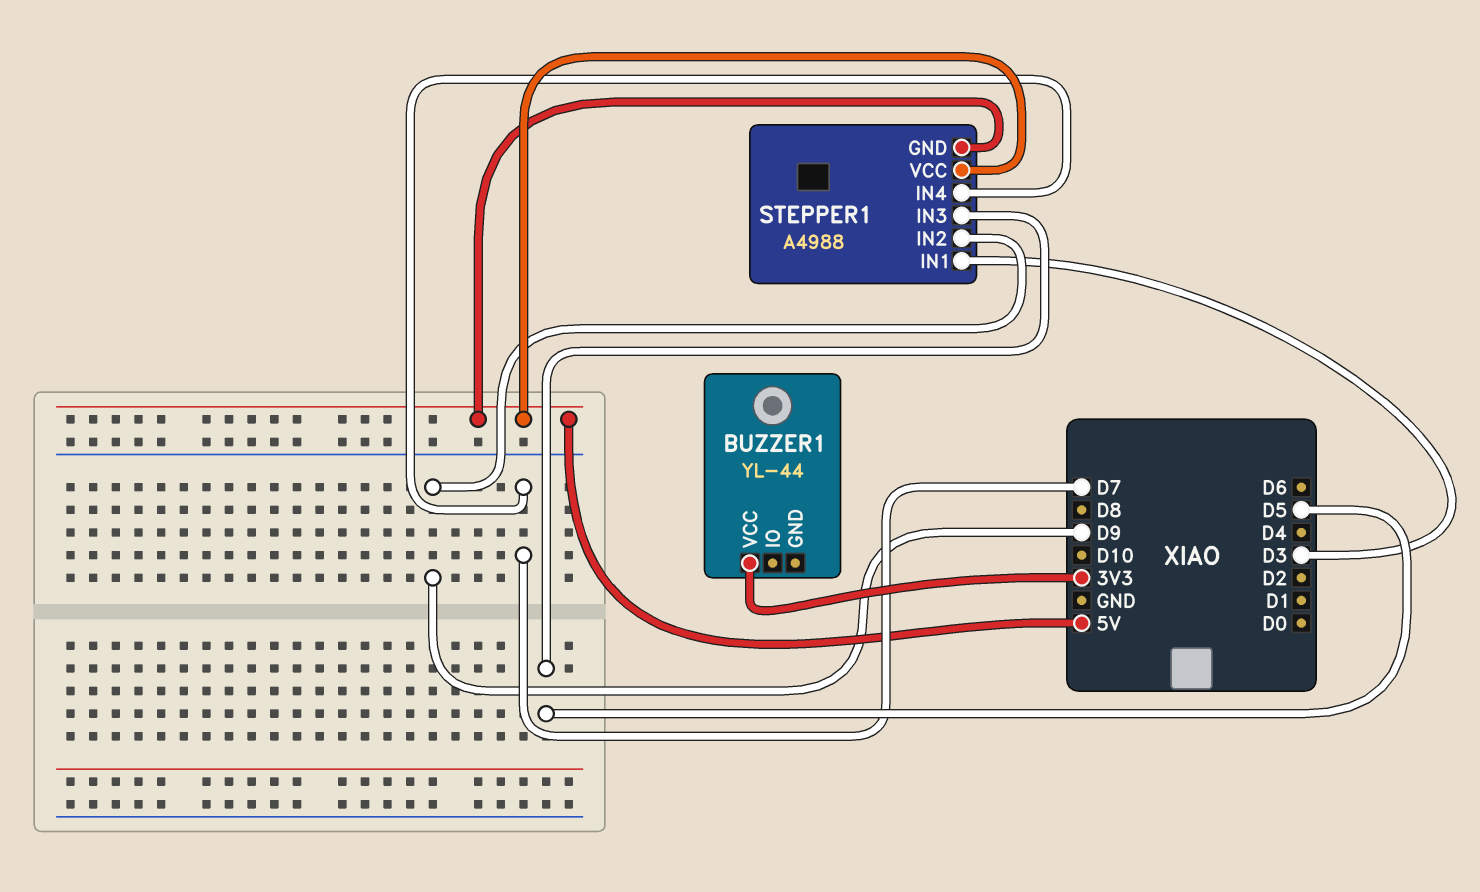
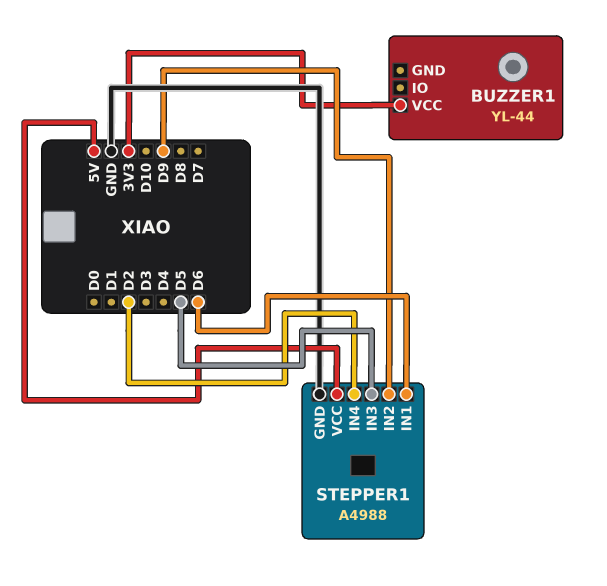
STEPPER1 pin GND: 5V -> GND
STEPPER1 pin IN1: D3 -> D6
STEPPER1 pin IN4: D7 -> D2

